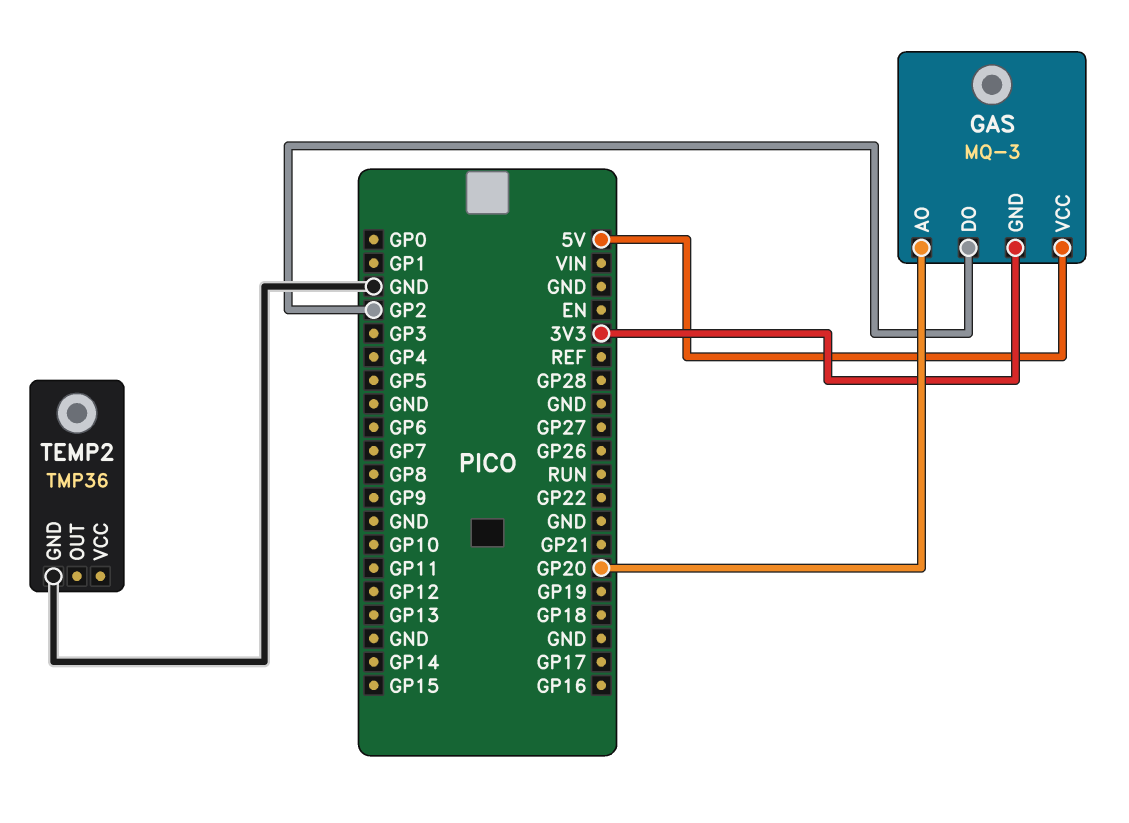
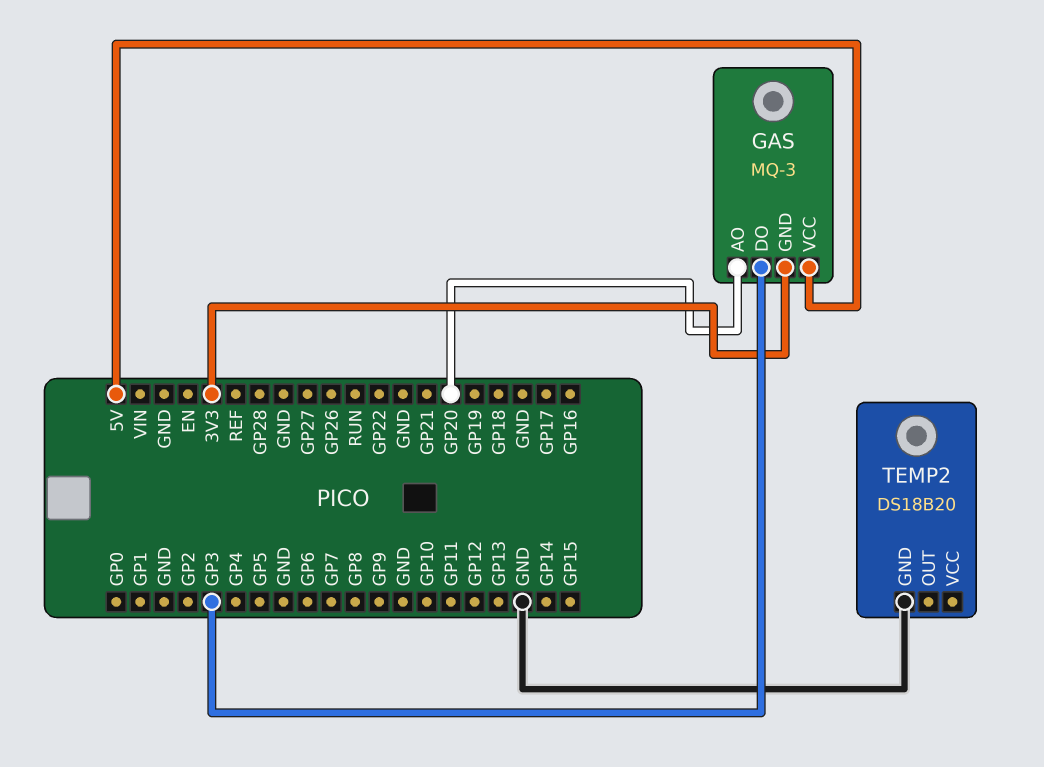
GAS pin DO: GP2 -> GP3
TEMP2: TMP36 -> DS18B20

